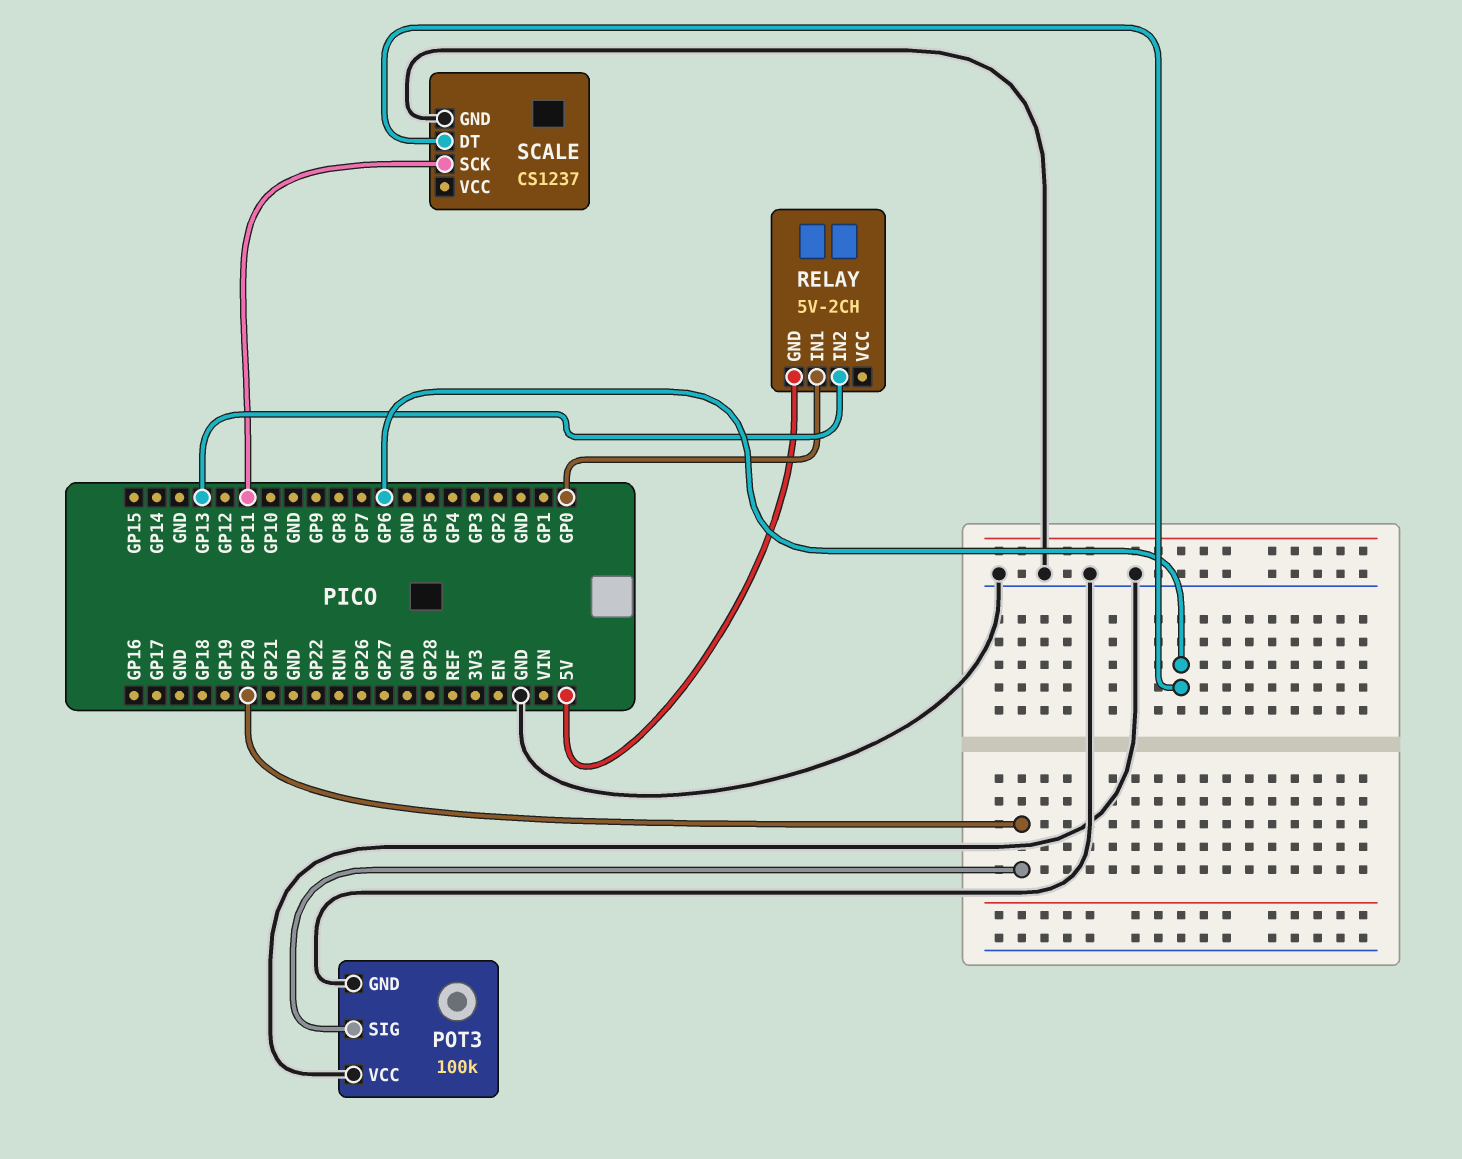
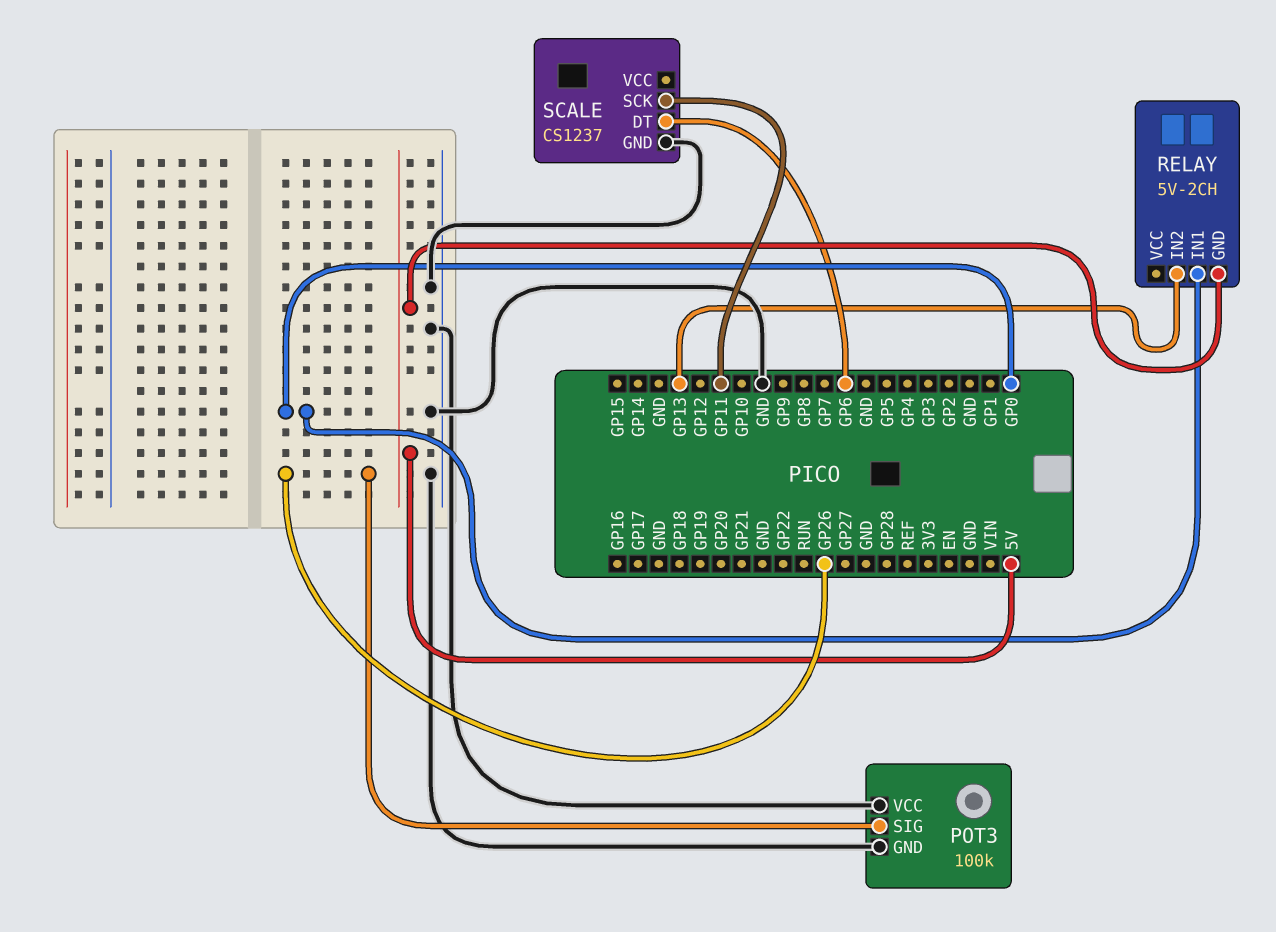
POT3 pin SIG: GP20 -> GP26

